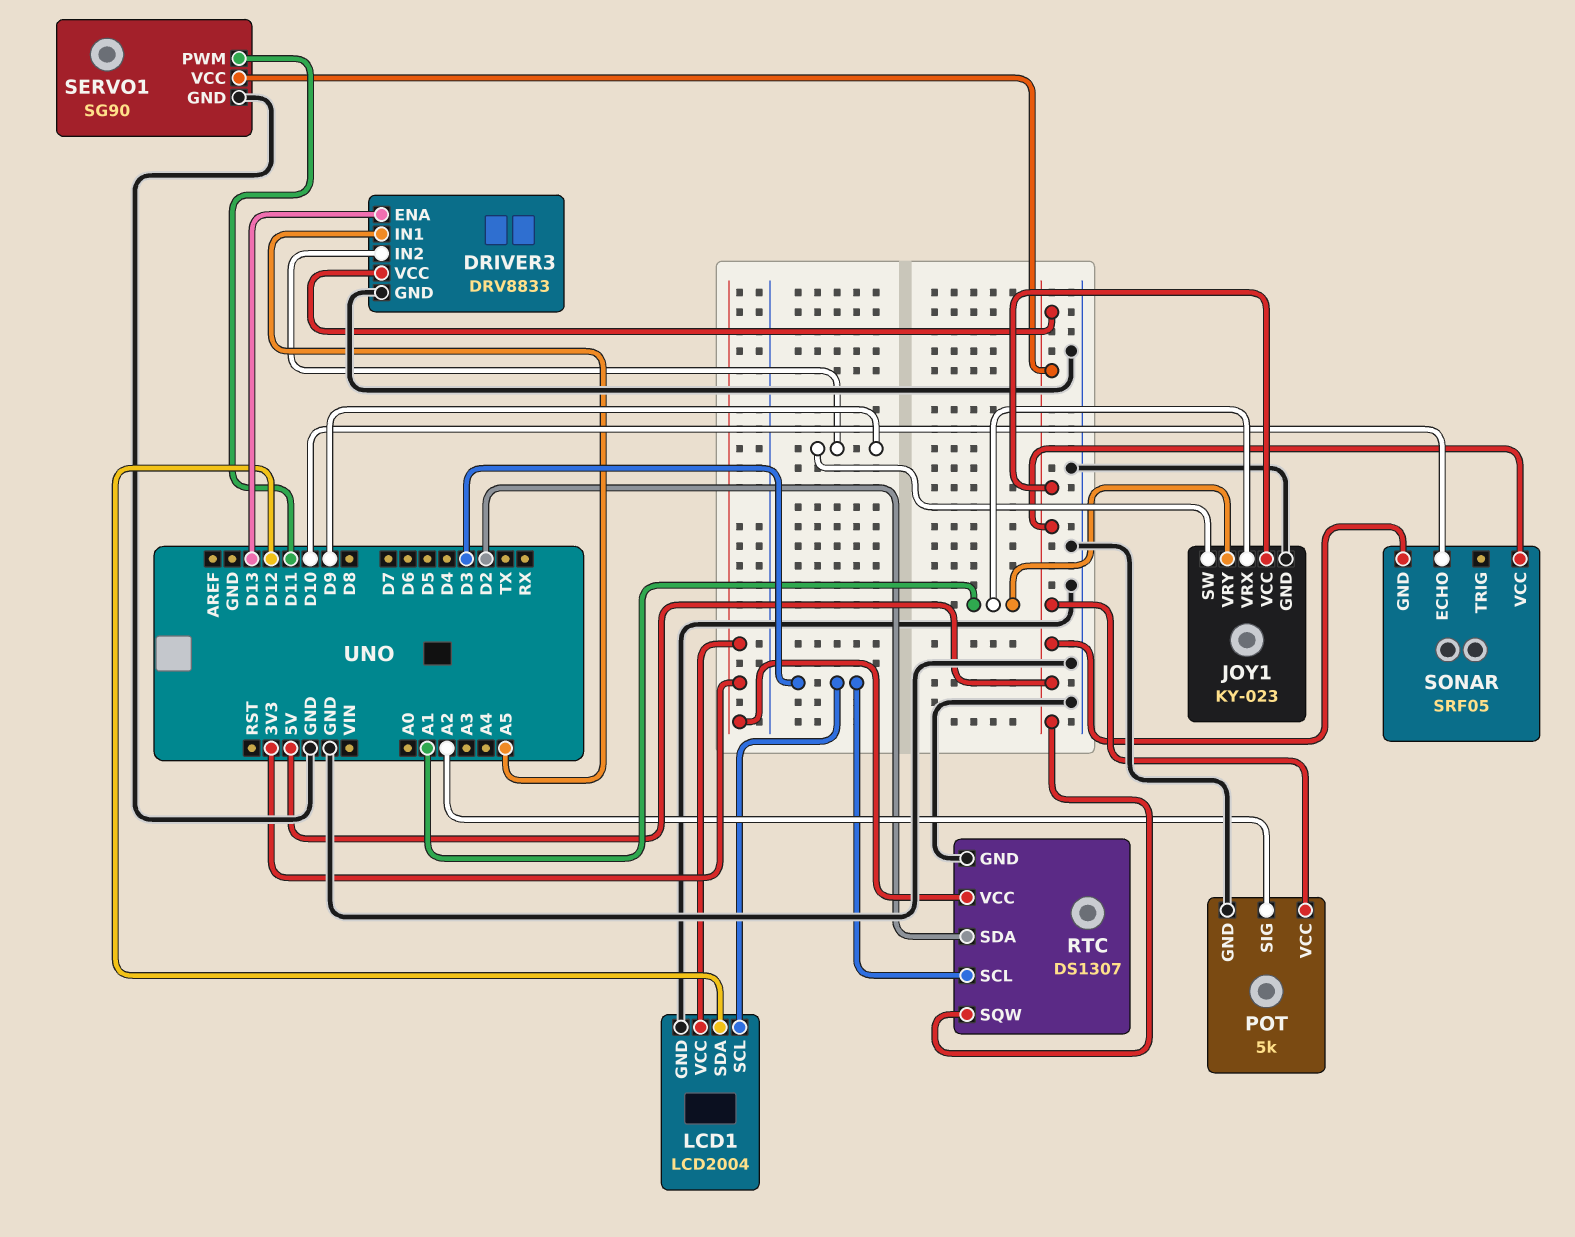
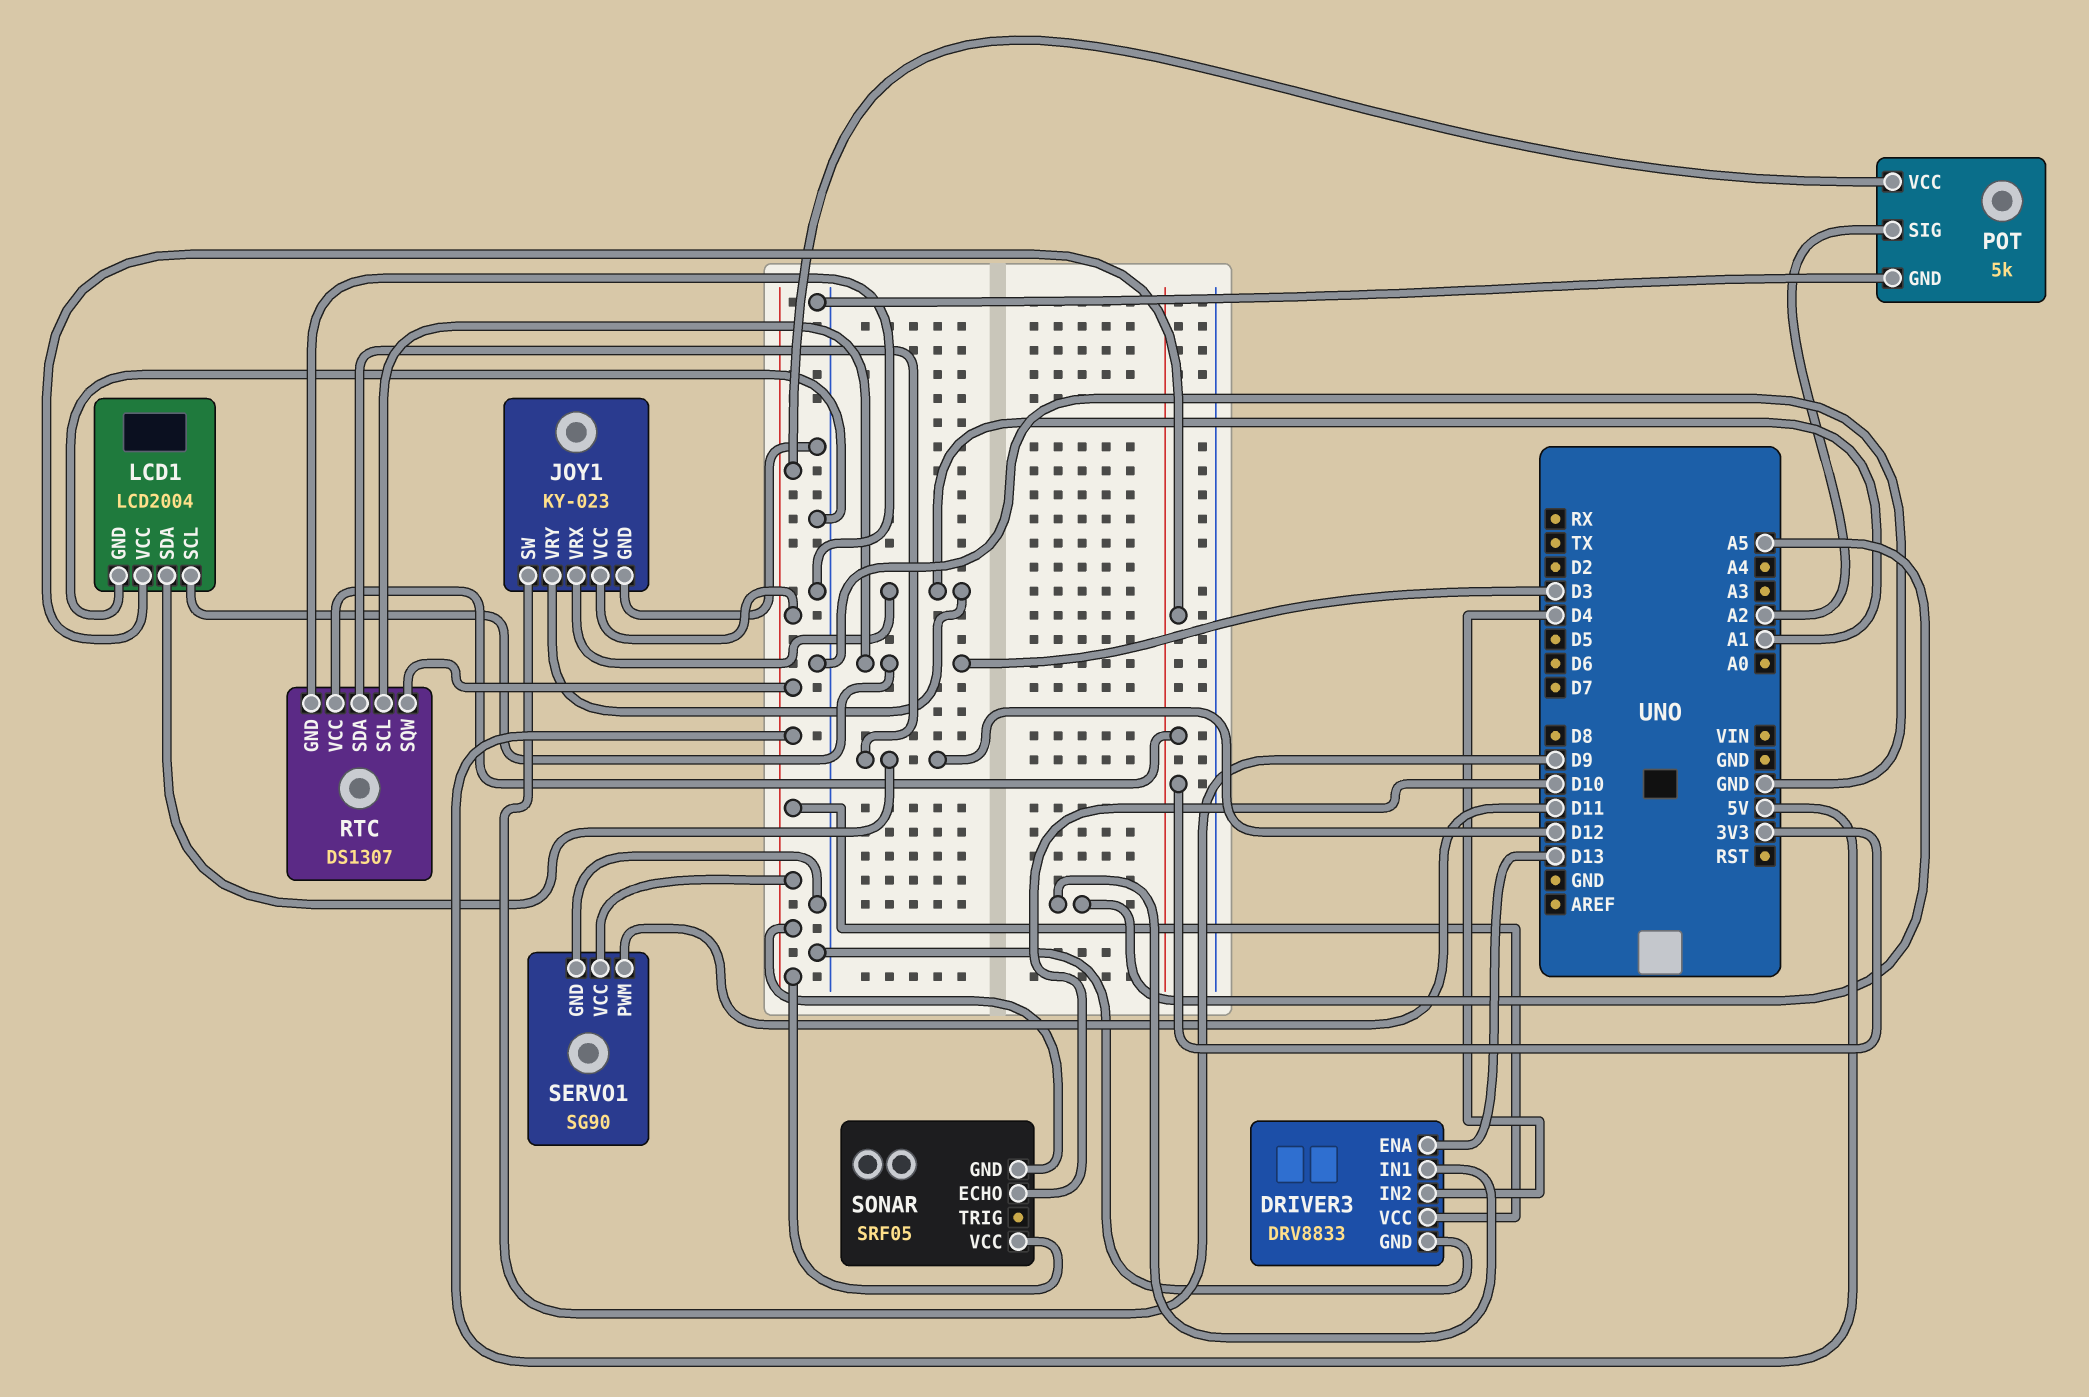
DRIVER3 pin IN2: D9 -> D4
RTC pin SDA: D2 -> D12

